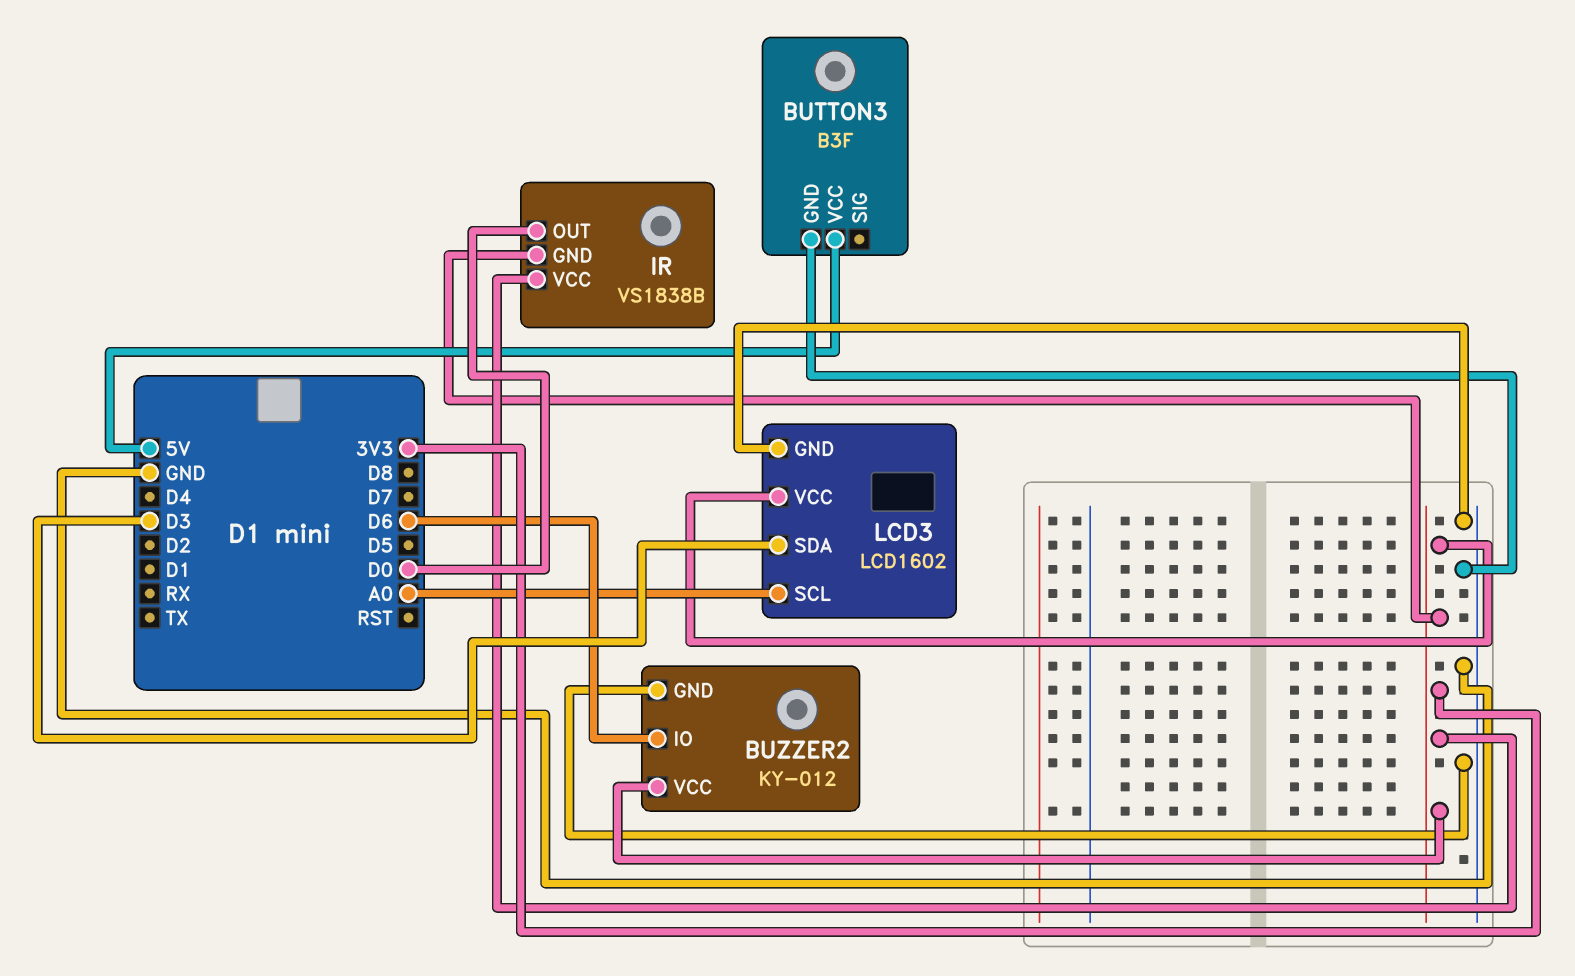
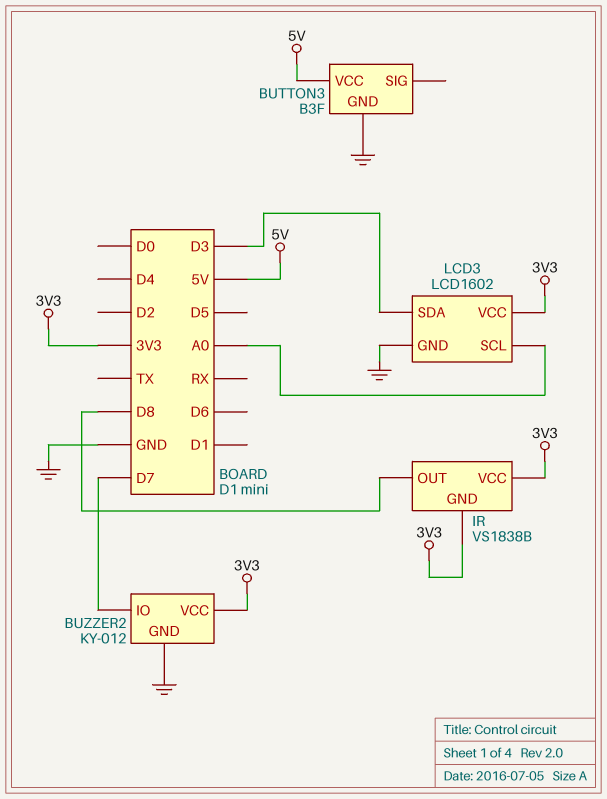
BUZZER2 pin IO: D6 -> D7
IR pin OUT: D0 -> D8

